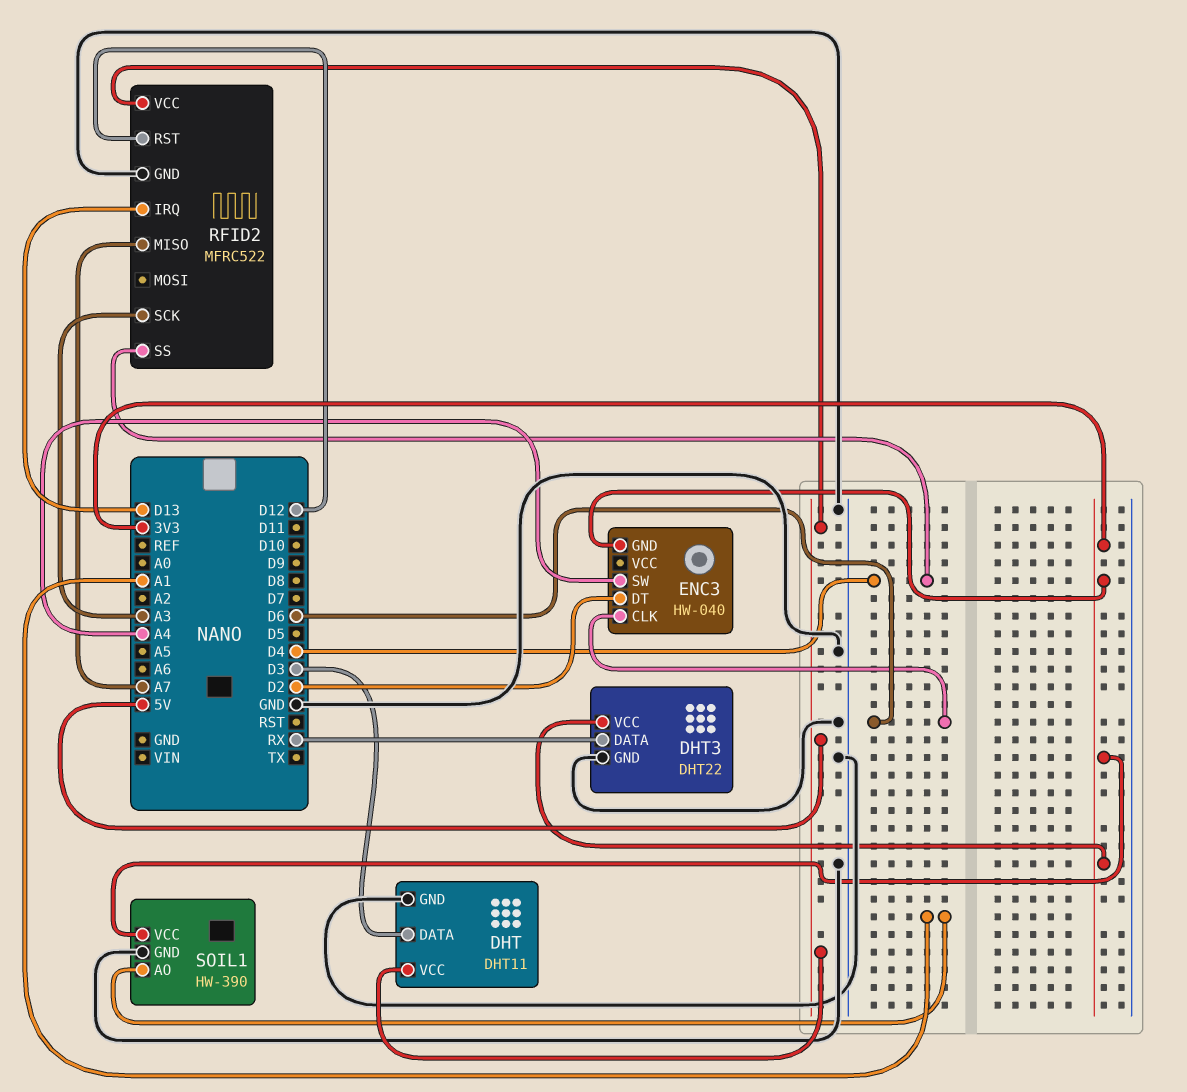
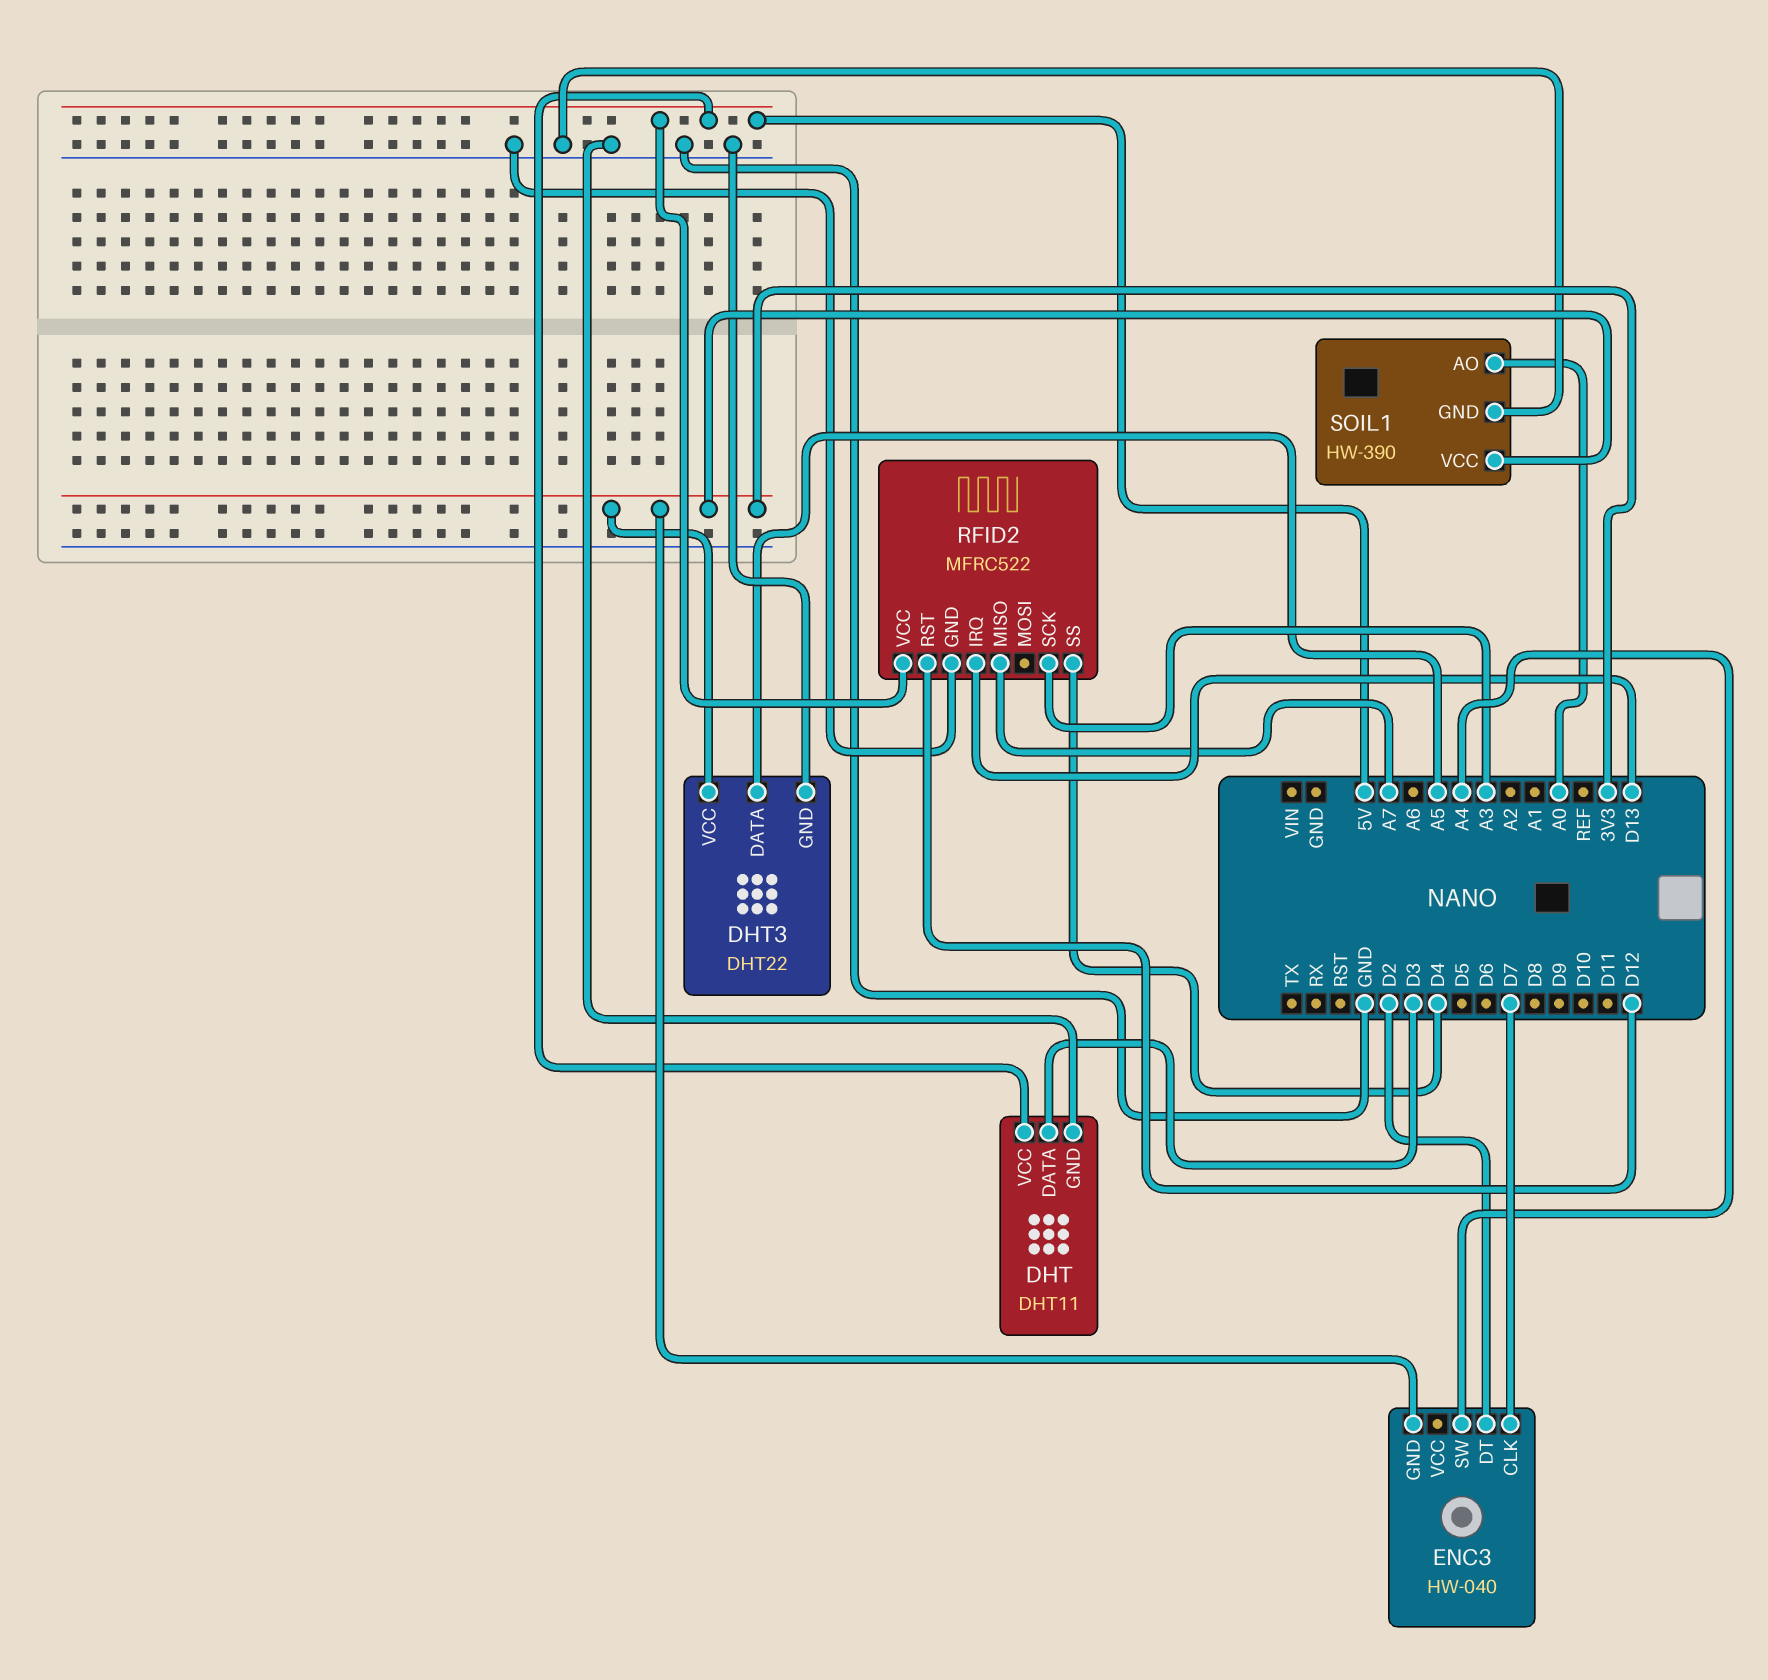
DHT3 pin DATA: RX -> A5
ENC3 pin CLK: D6 -> D7
SOIL1 pin AO: A1 -> A0

